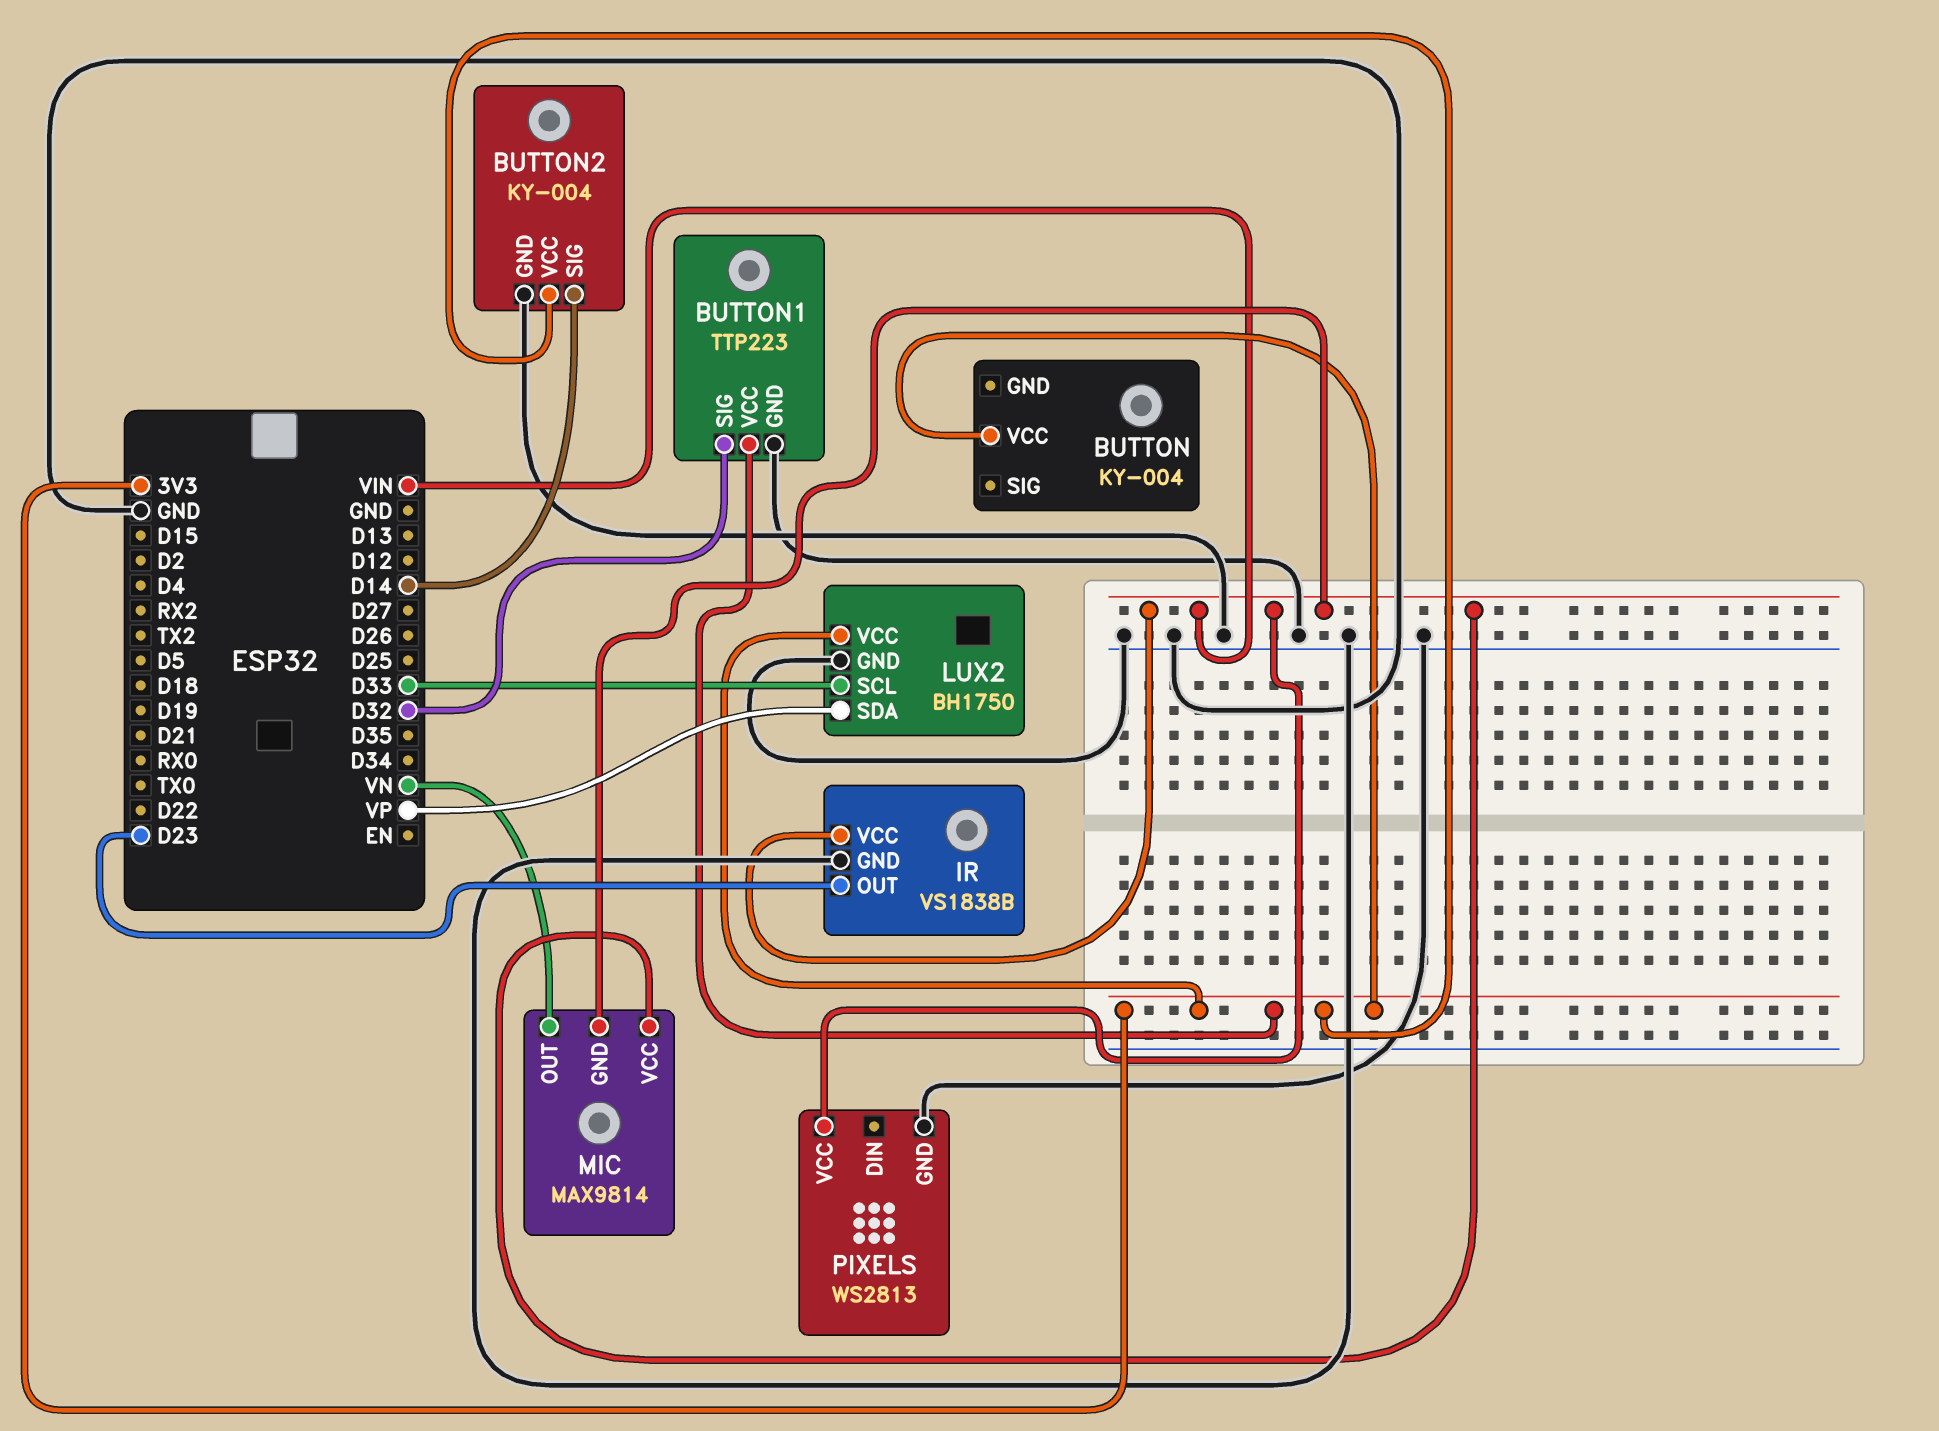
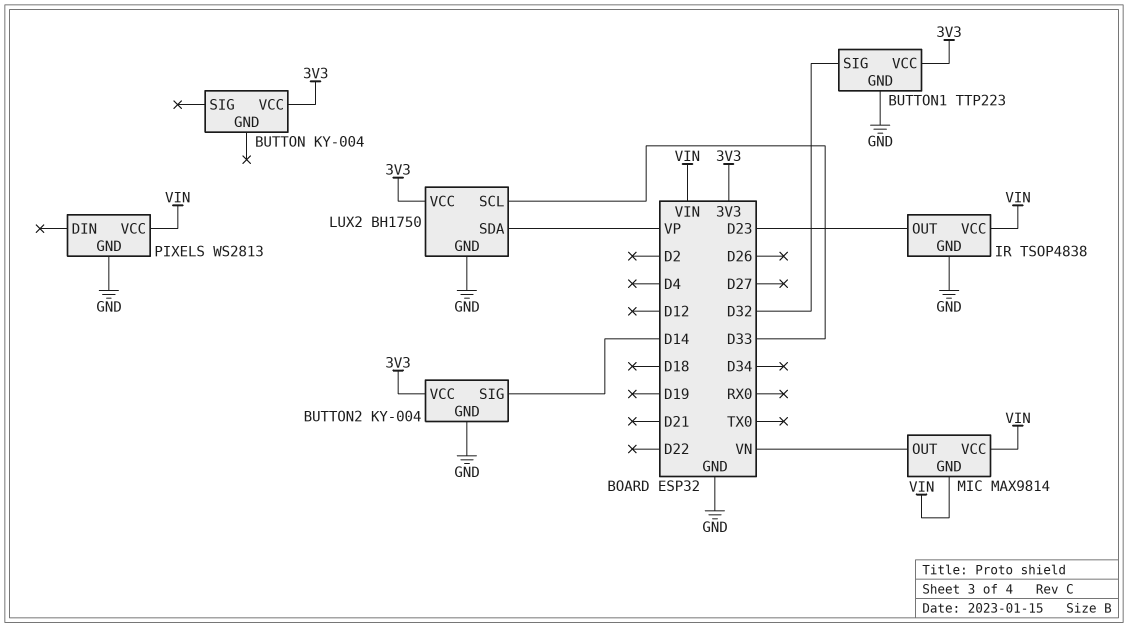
IR: VS1838B -> TSOP4838

